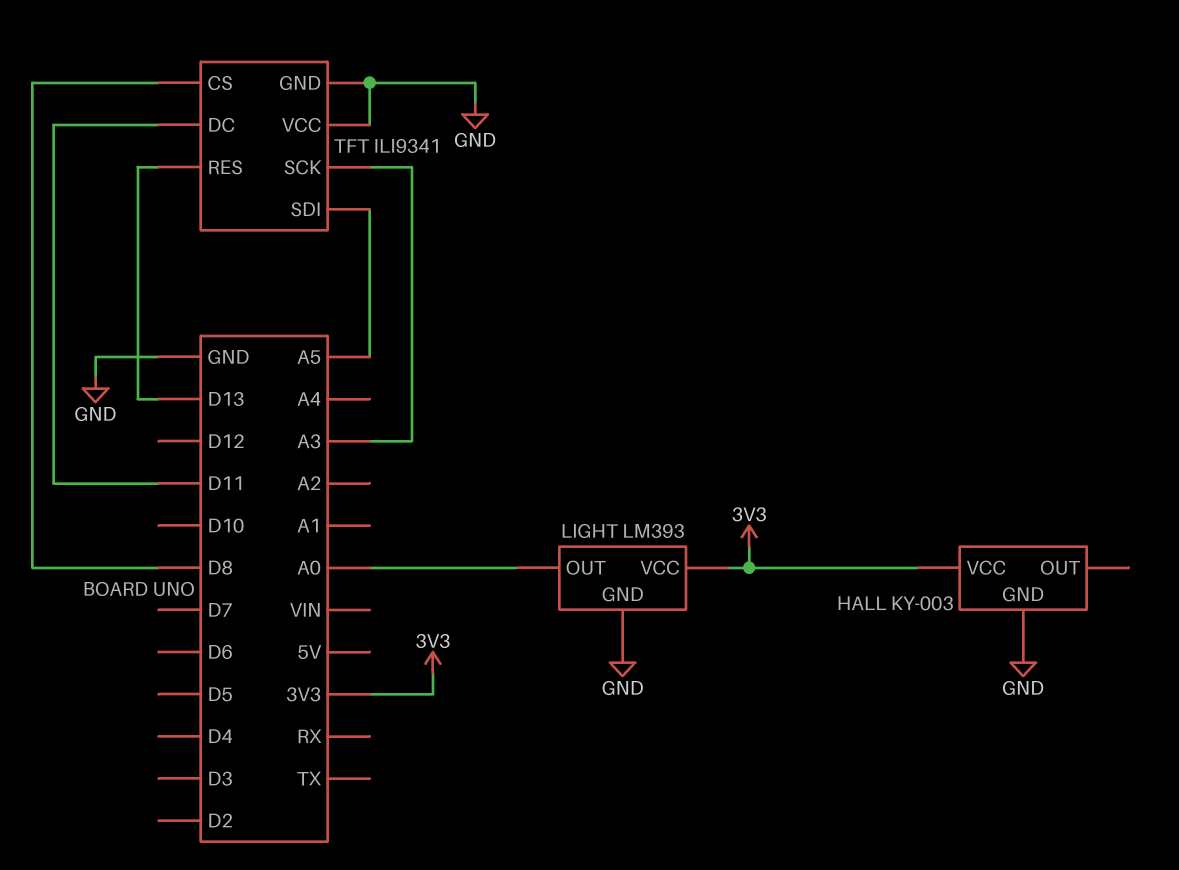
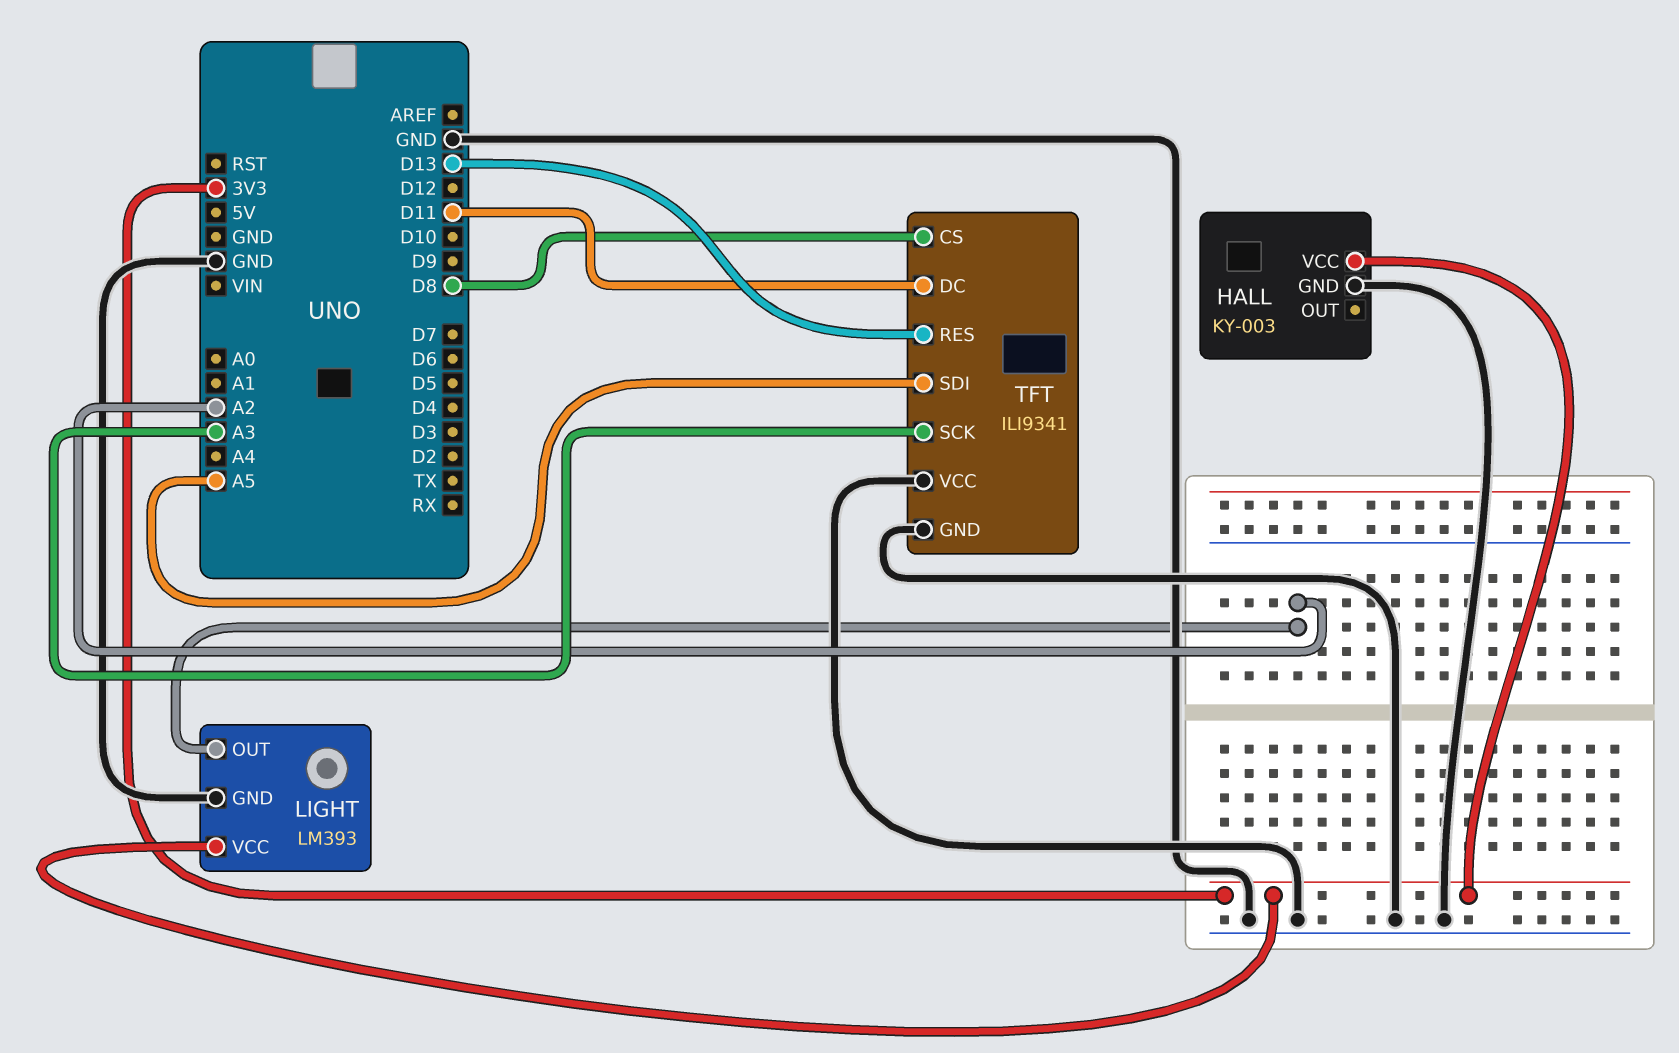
LIGHT pin OUT: A0 -> A2

